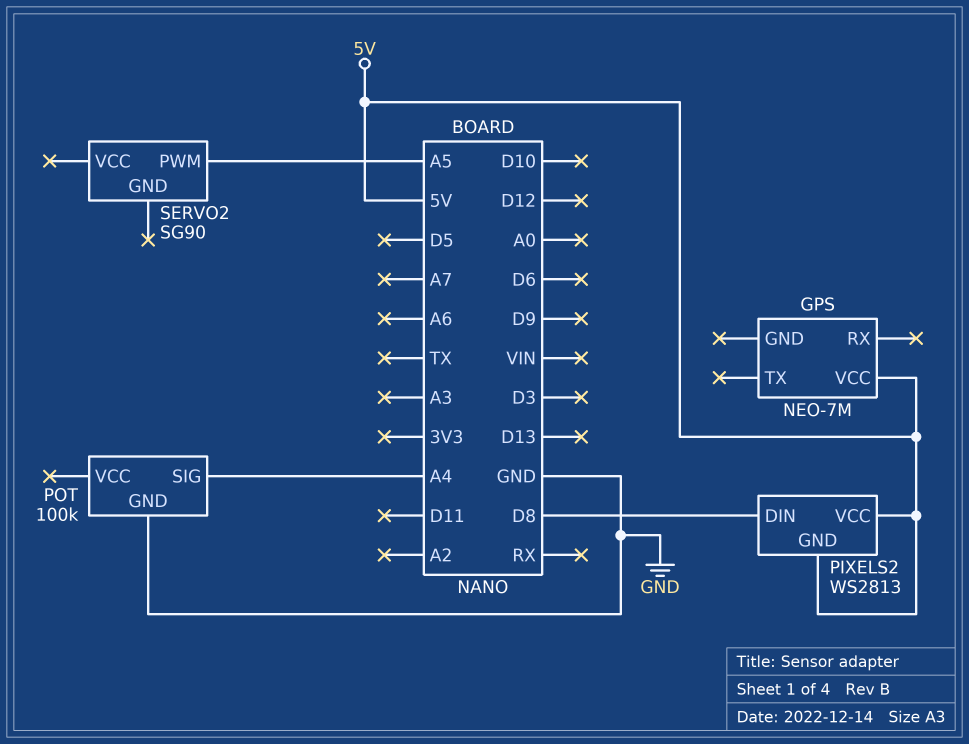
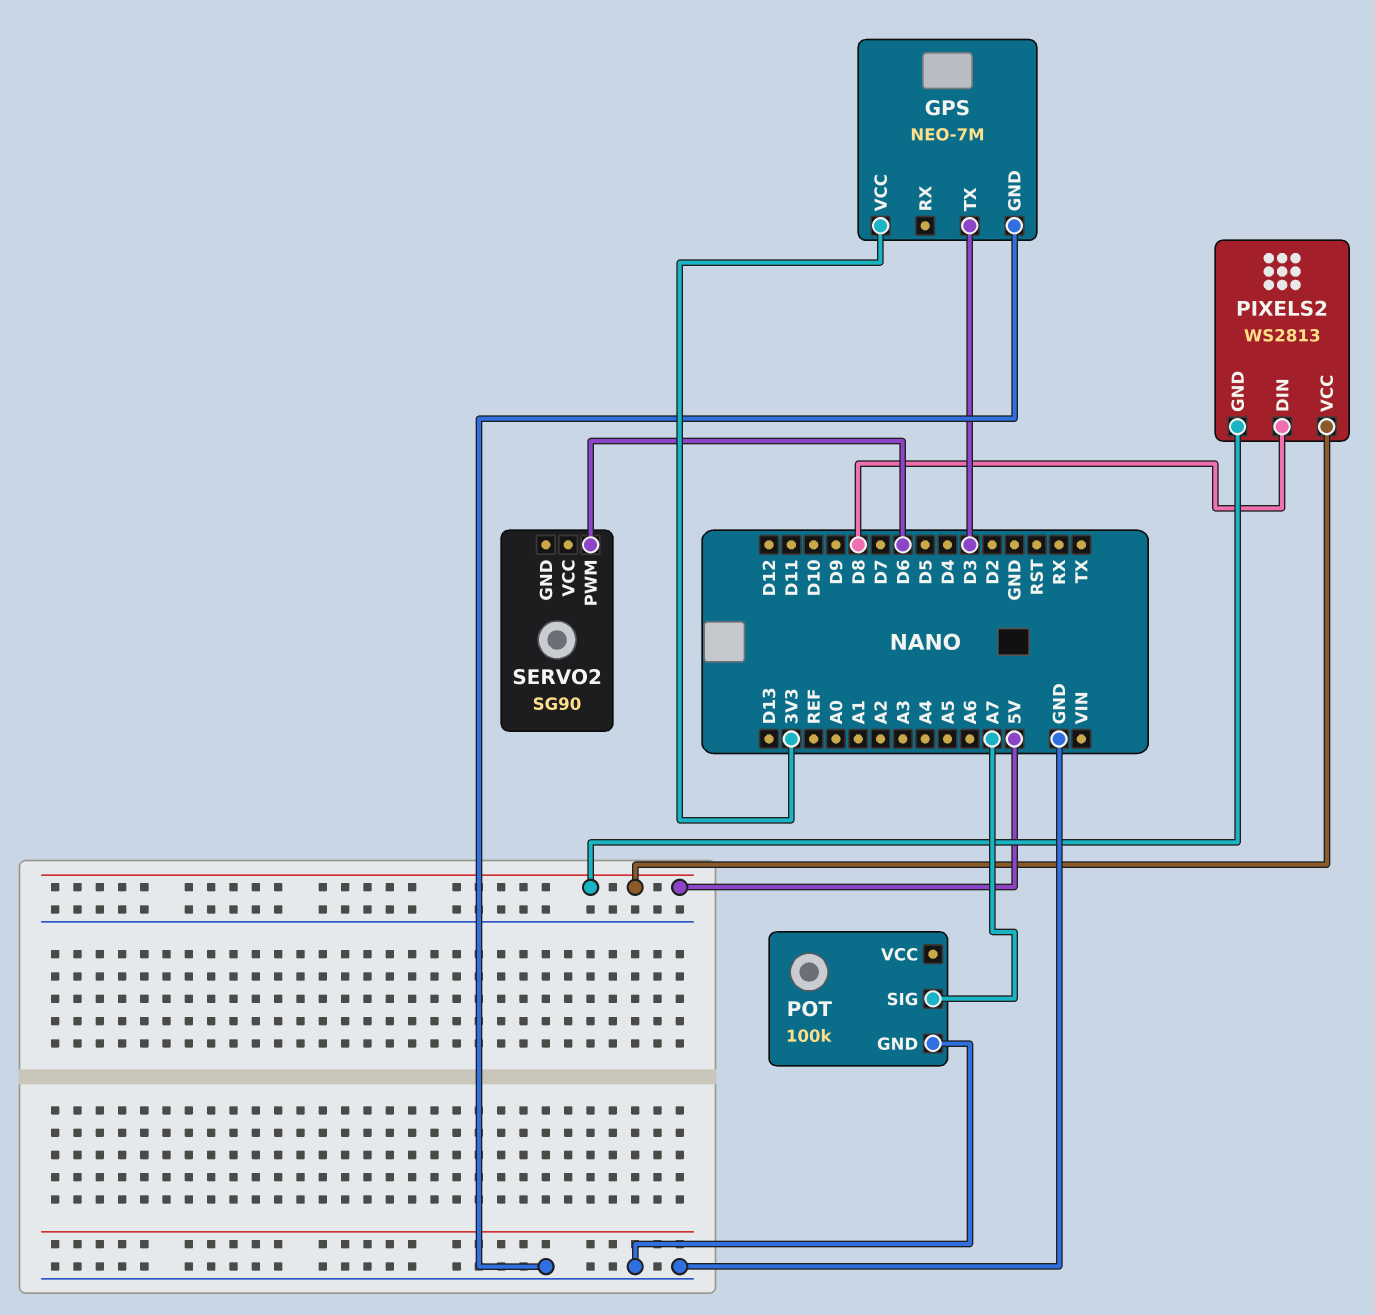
GPS pin GND: none -> GND
GPS pin TX: none -> D3
GPS pin VCC: 5V -> 3V3
POT pin SIG: A4 -> A7
SERVO2 pin PWM: A5 -> D6

